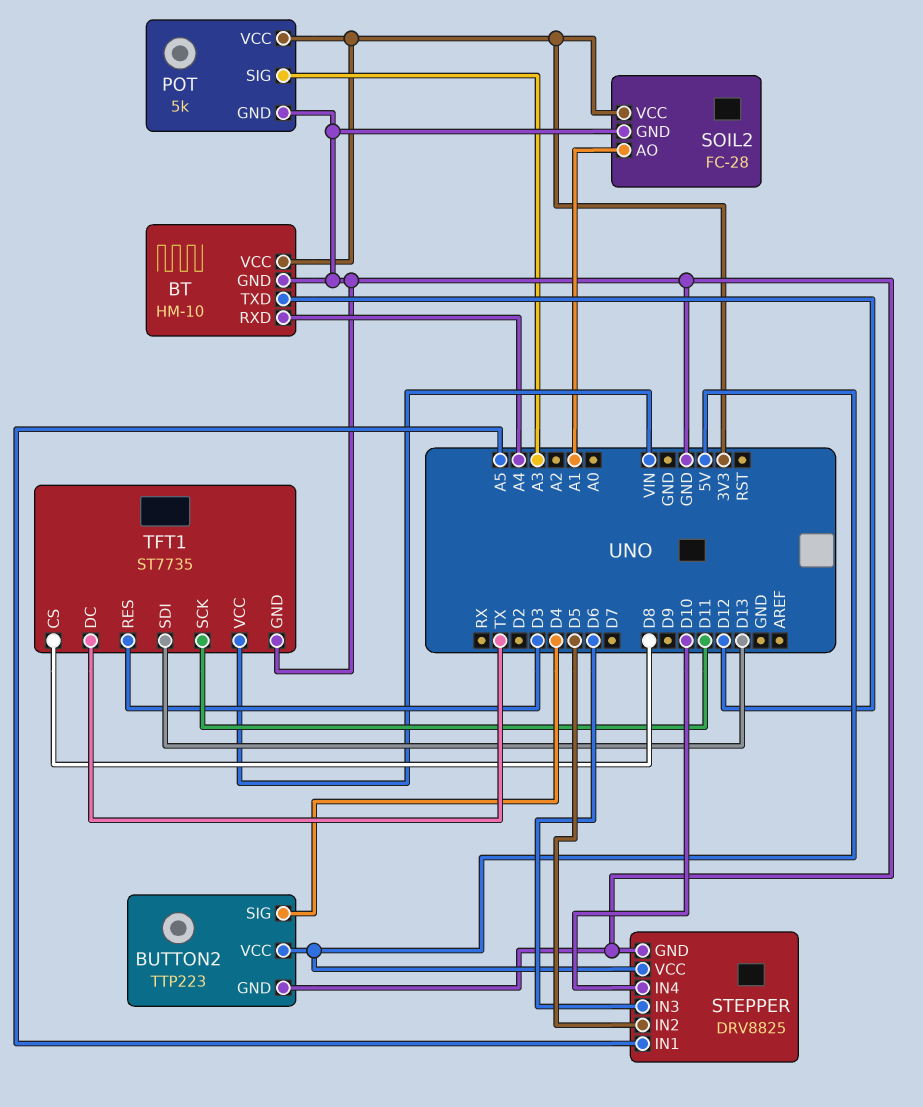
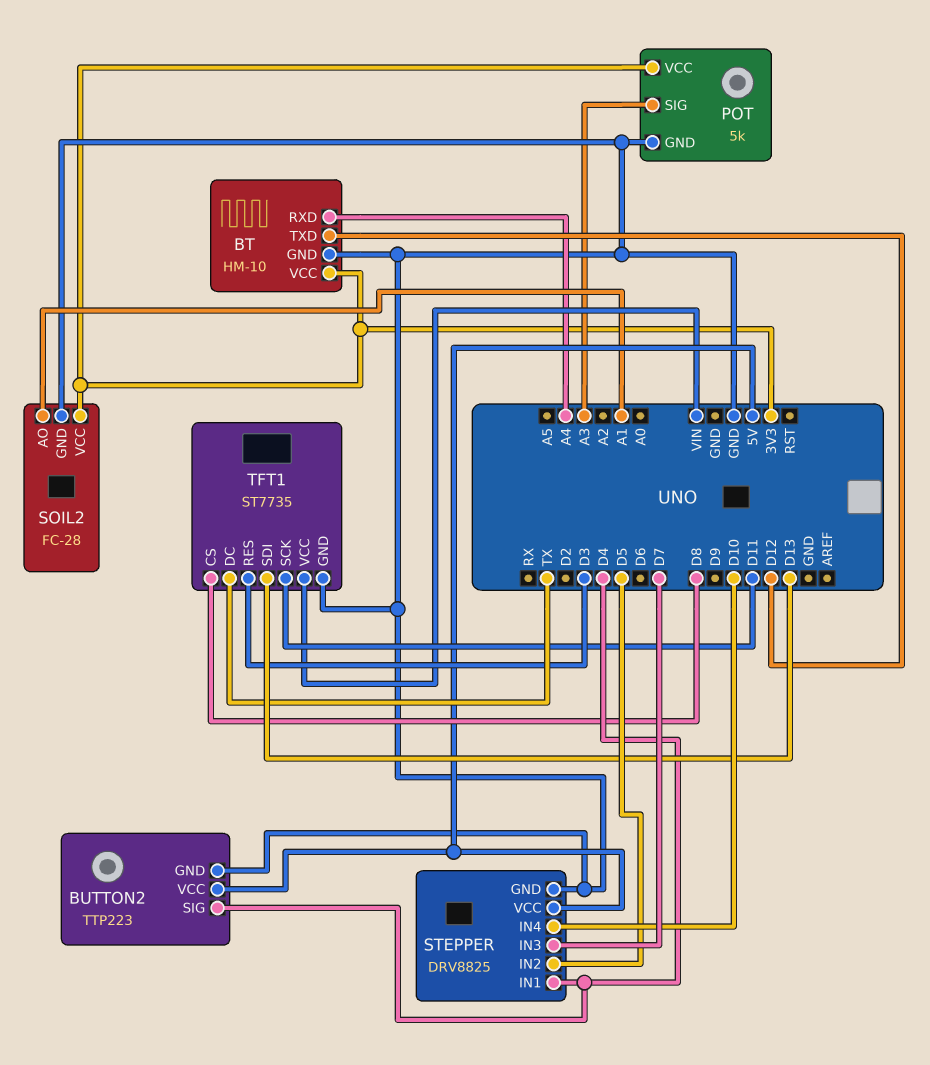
STEPPER pin IN1: A5 -> D4
STEPPER pin IN3: D6 -> D7

